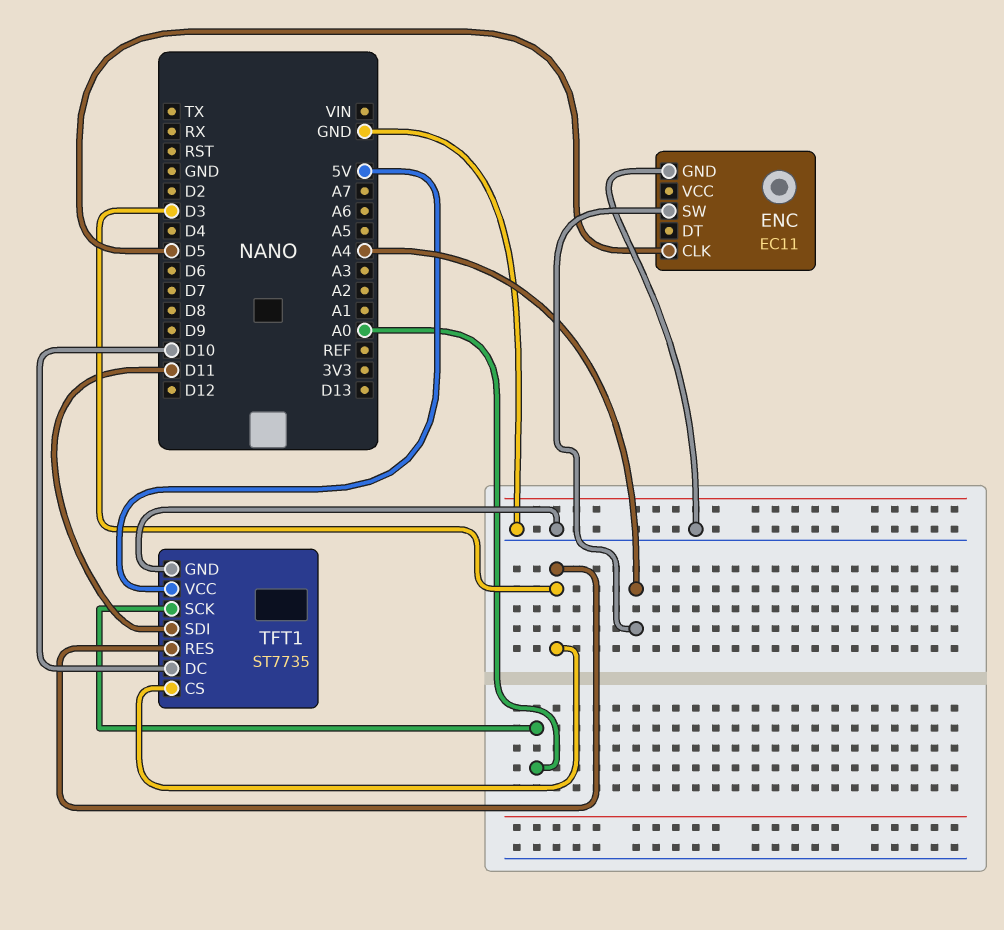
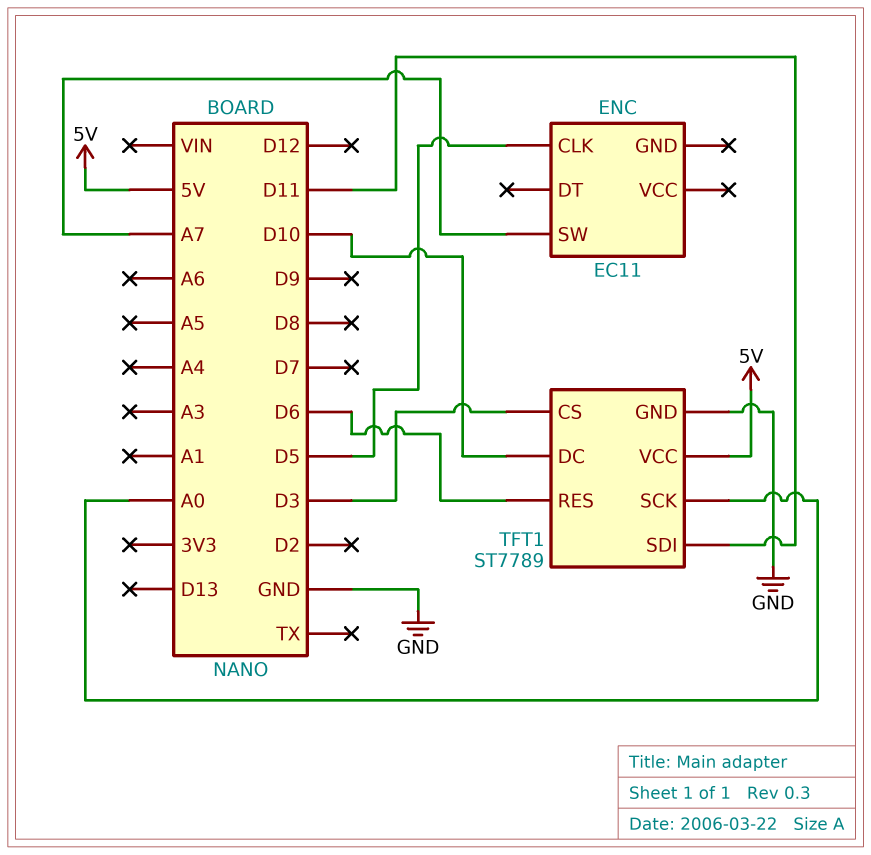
ENC pin GND: GND -> none
ENC pin SW: A4 -> A7
TFT1: ST7735 -> ST7789
TFT1 pin RES: D3 -> D6

